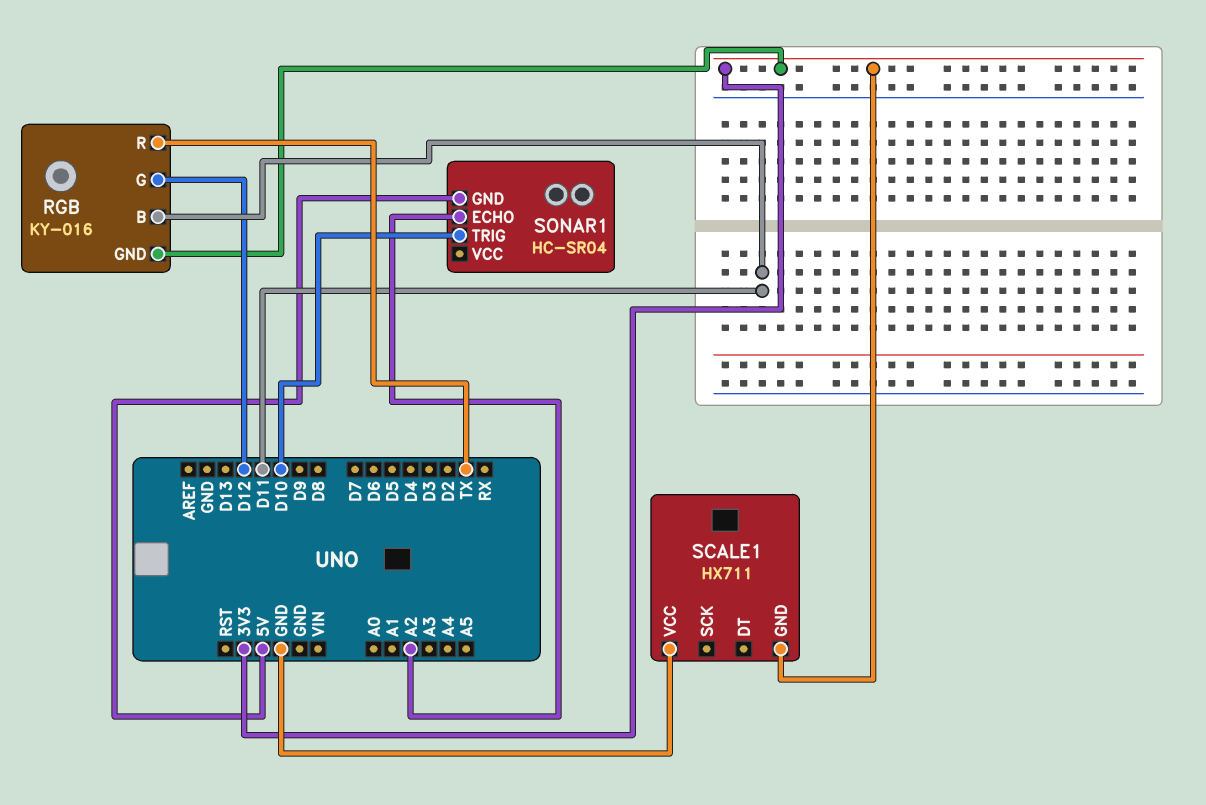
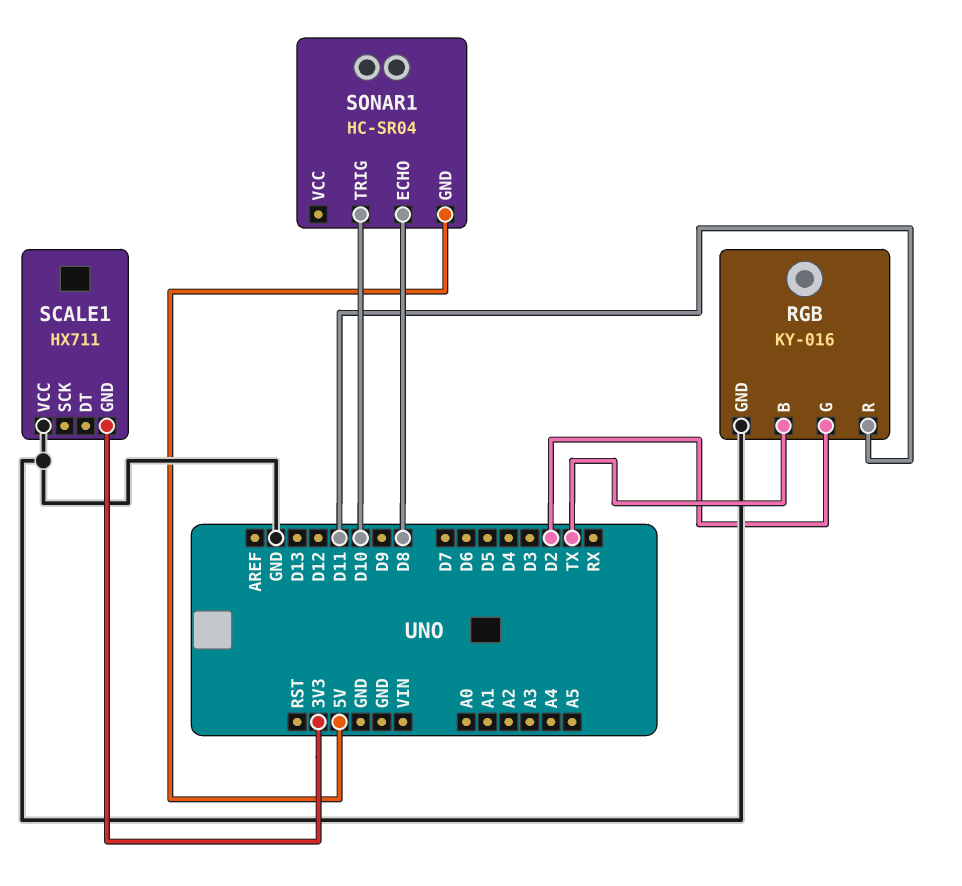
RGB pin B: D11 -> TX
RGB pin G: D12 -> D2
RGB pin GND: 3V3 -> GND
RGB pin R: TX -> D11
SONAR1 pin ECHO: A2 -> D8

